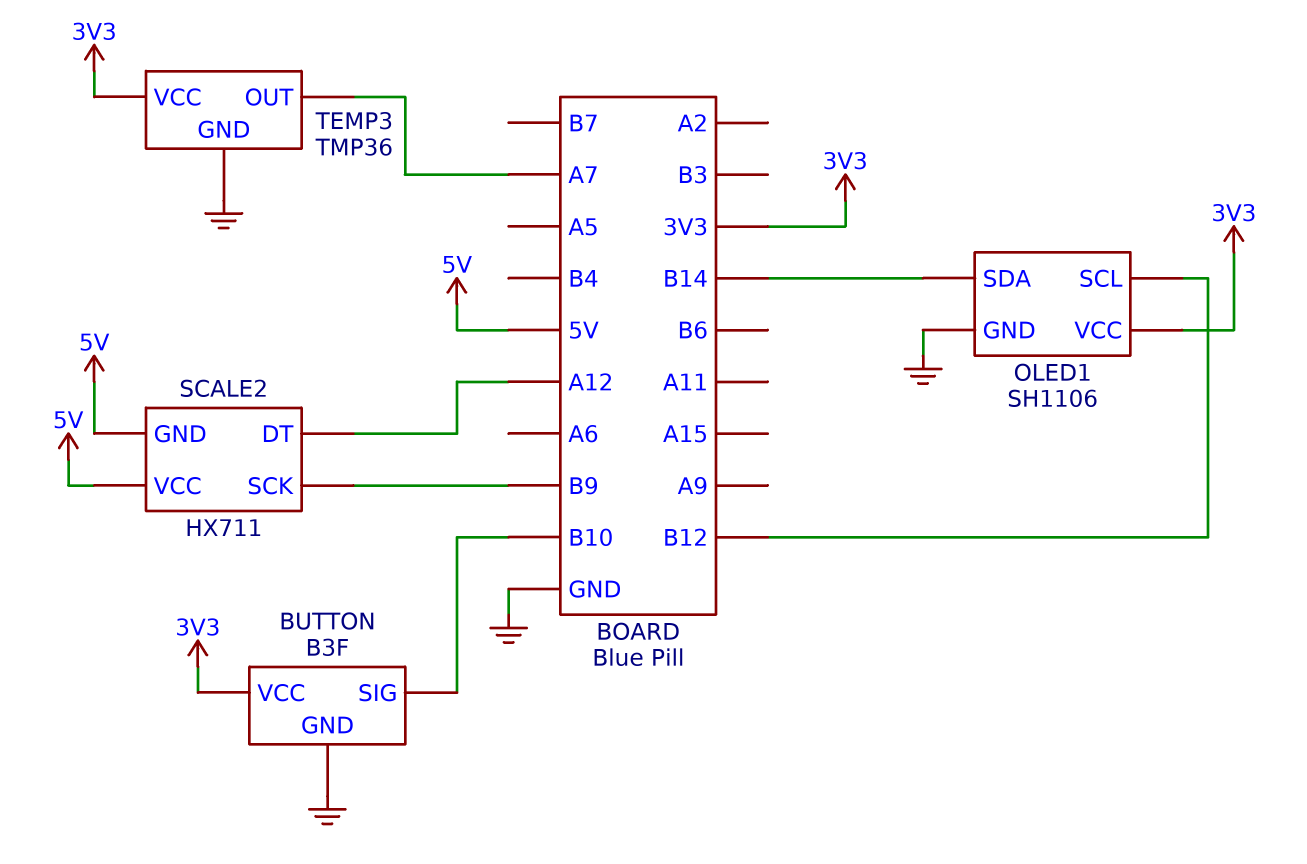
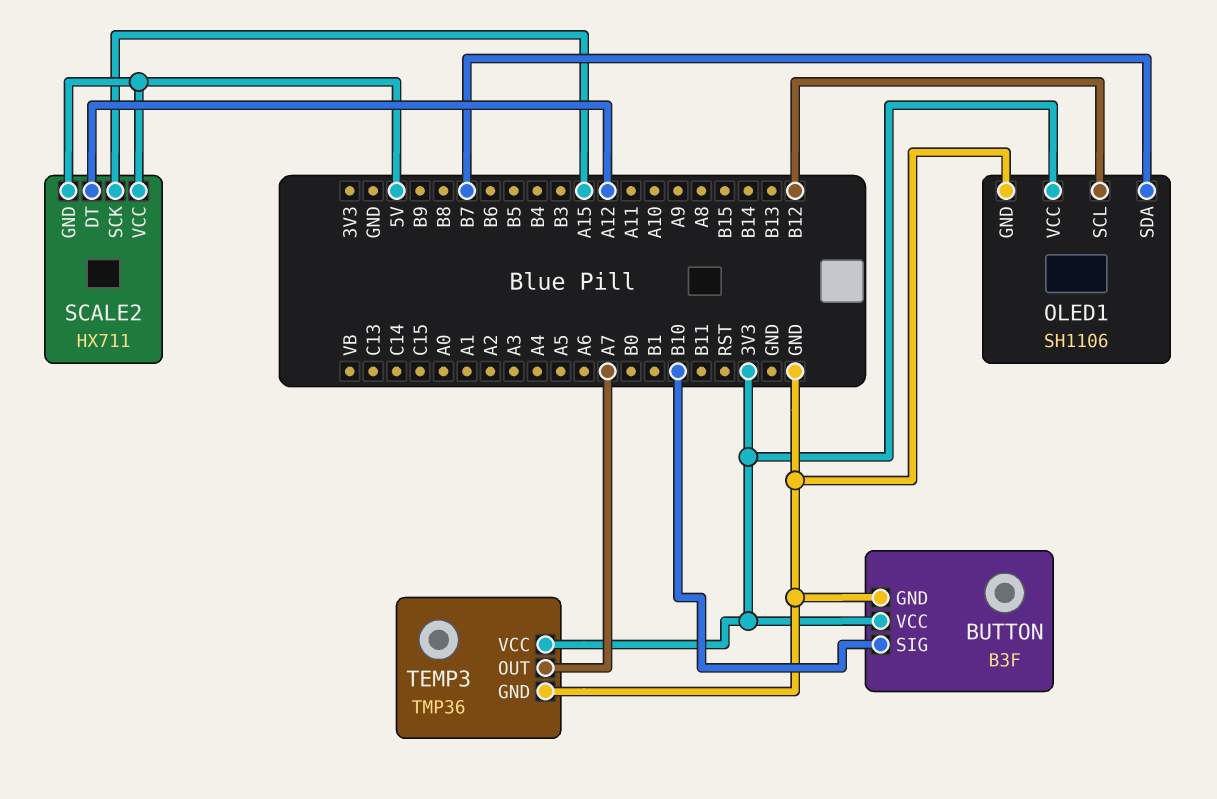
OLED1 pin SDA: B14 -> B7
SCALE2 pin SCK: B9 -> A15

